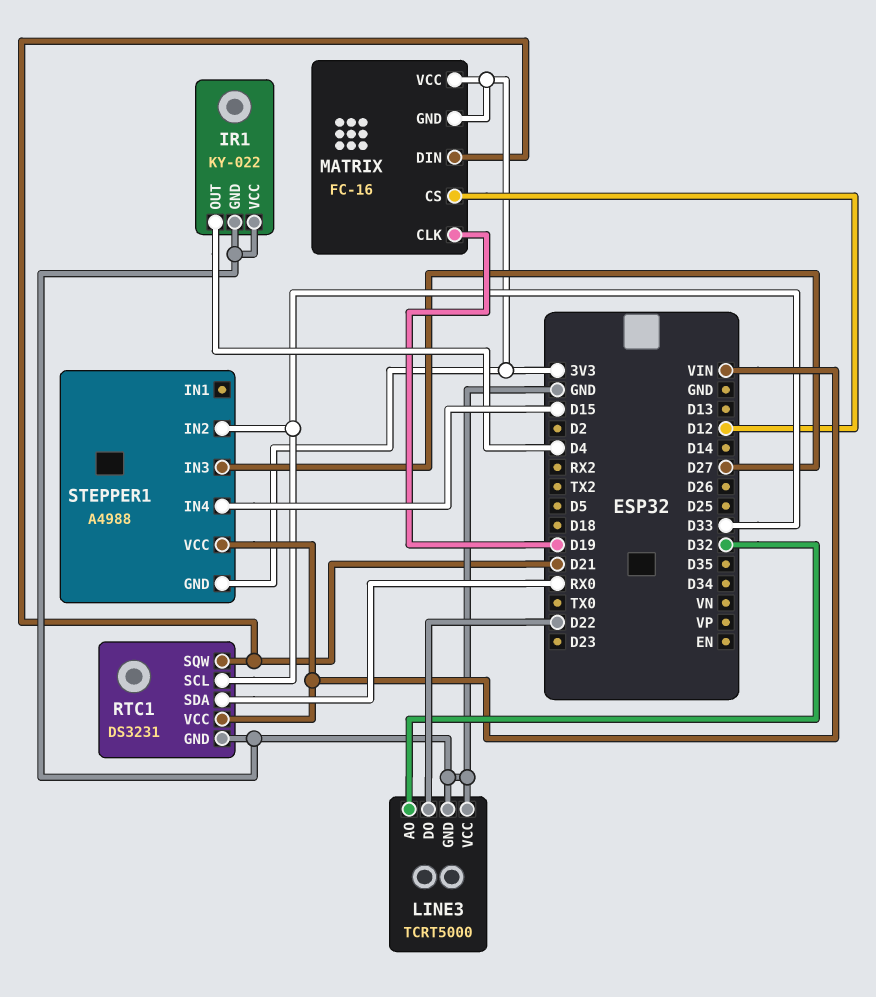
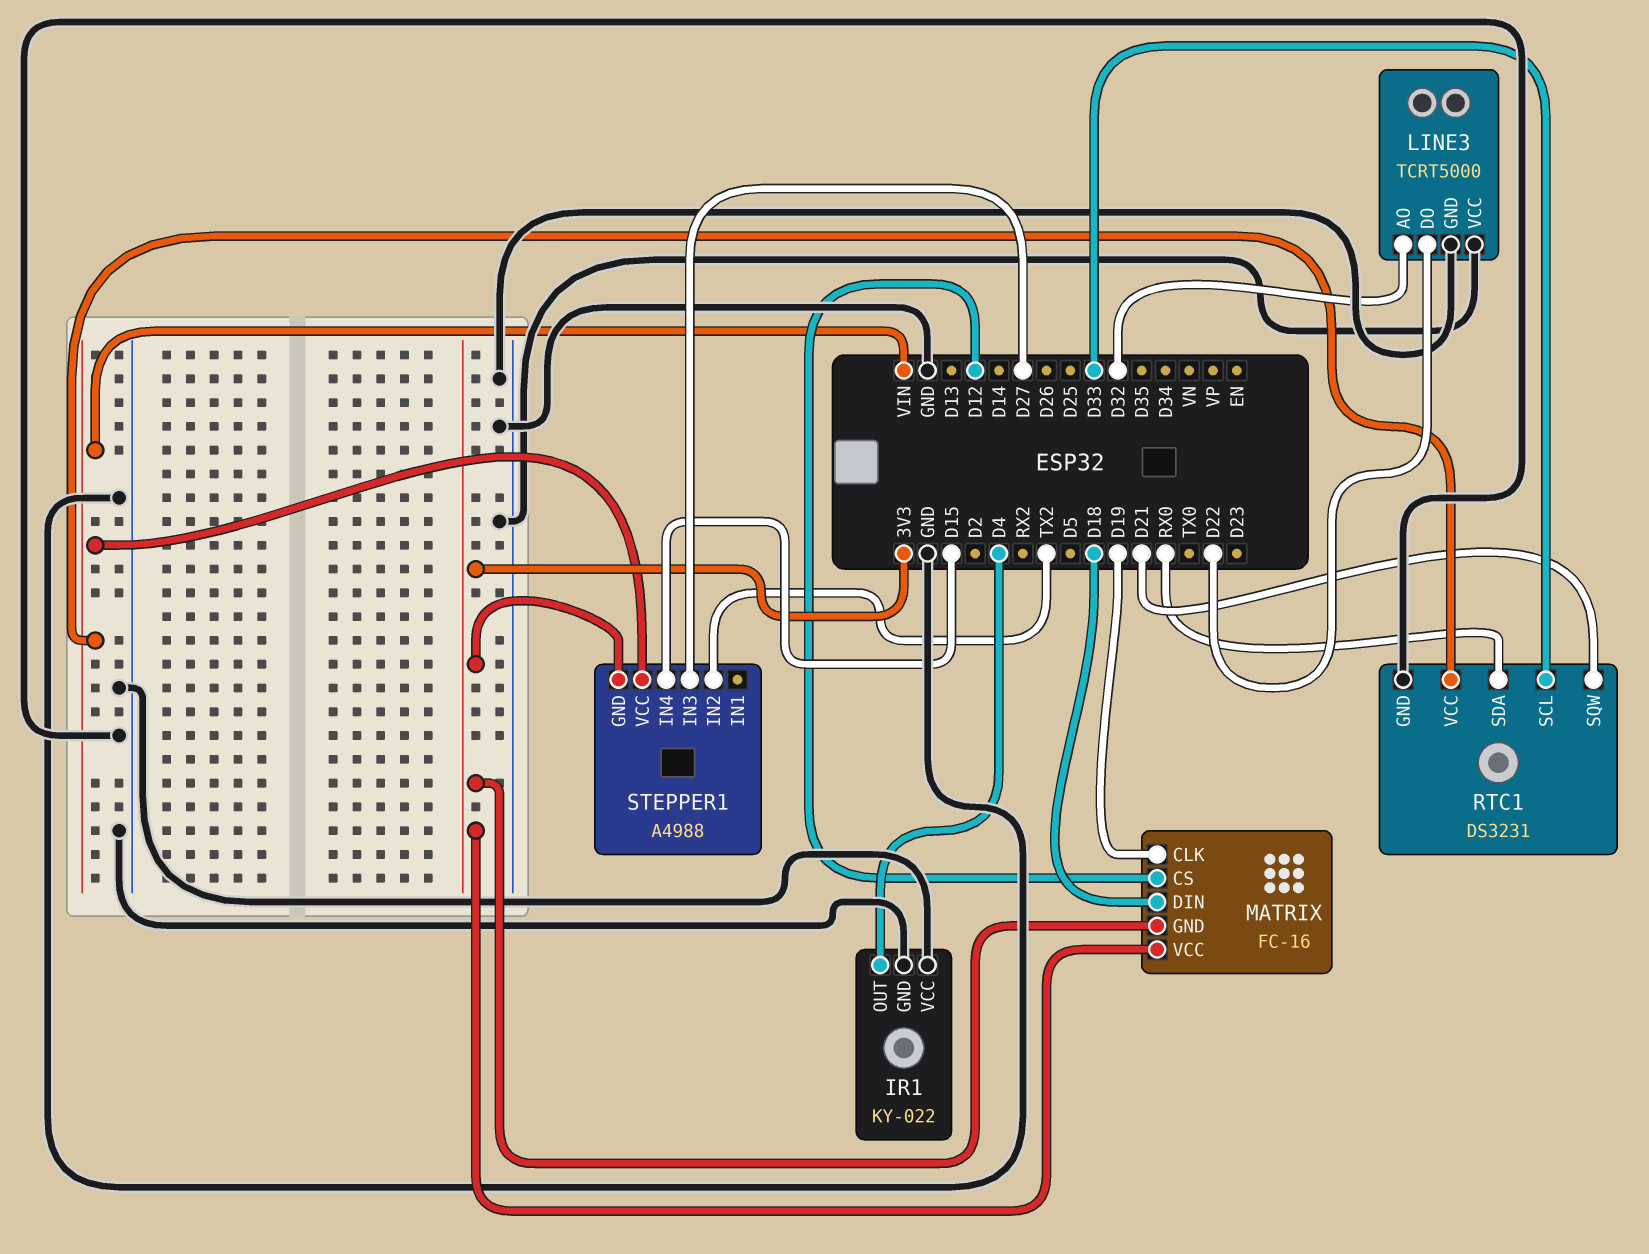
MATRIX pin DIN: D21 -> D18
STEPPER1 pin IN2: D33 -> TX2

